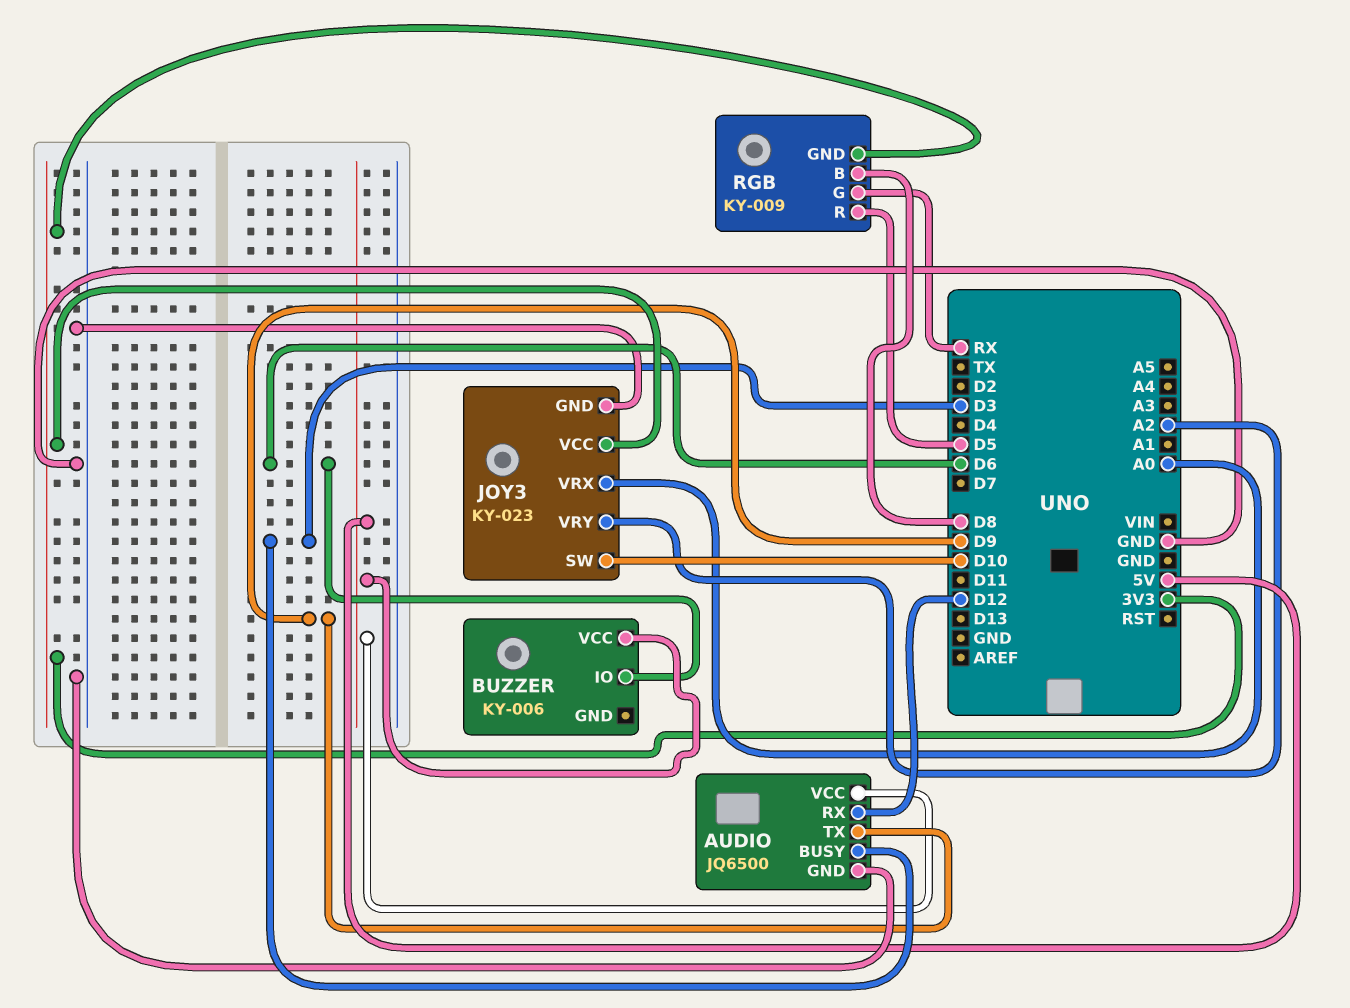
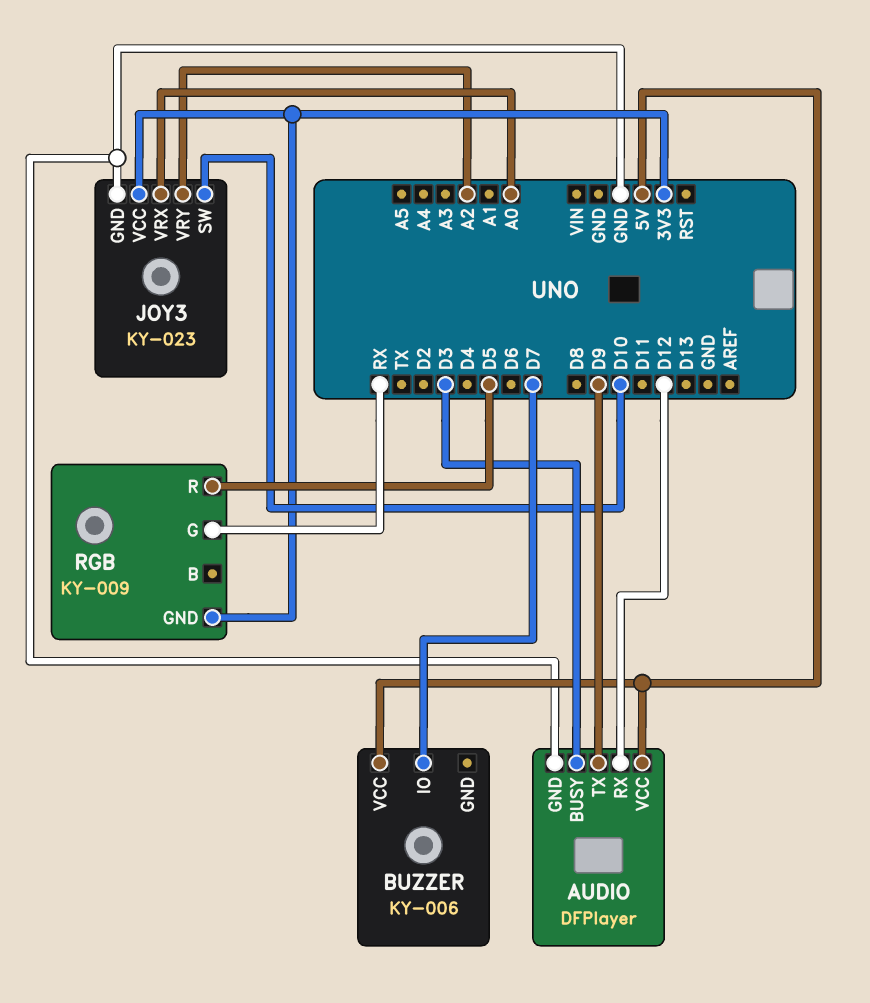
AUDIO: JQ6500 -> DFPlayer
BUZZER pin IO: D6 -> D7
RGB pin B: D8 -> none

